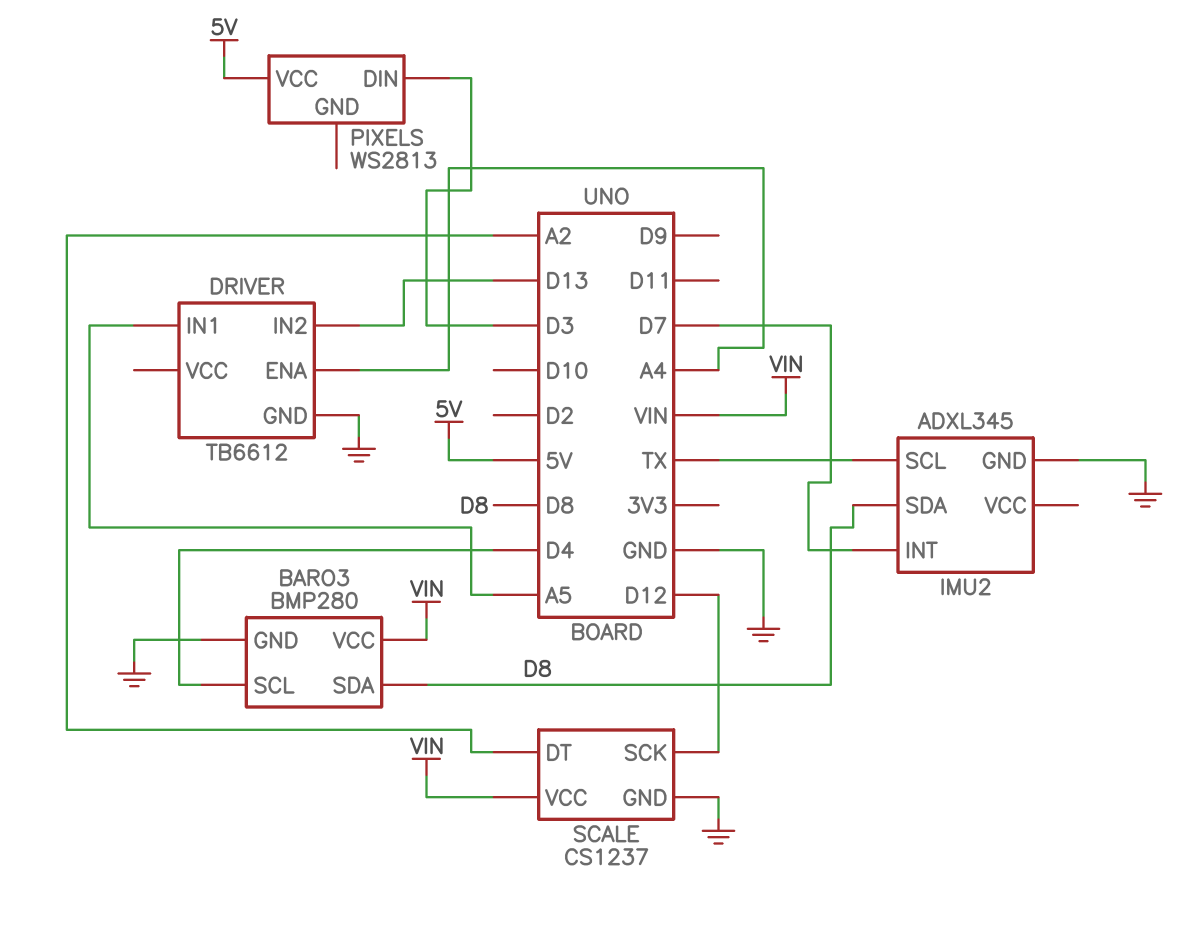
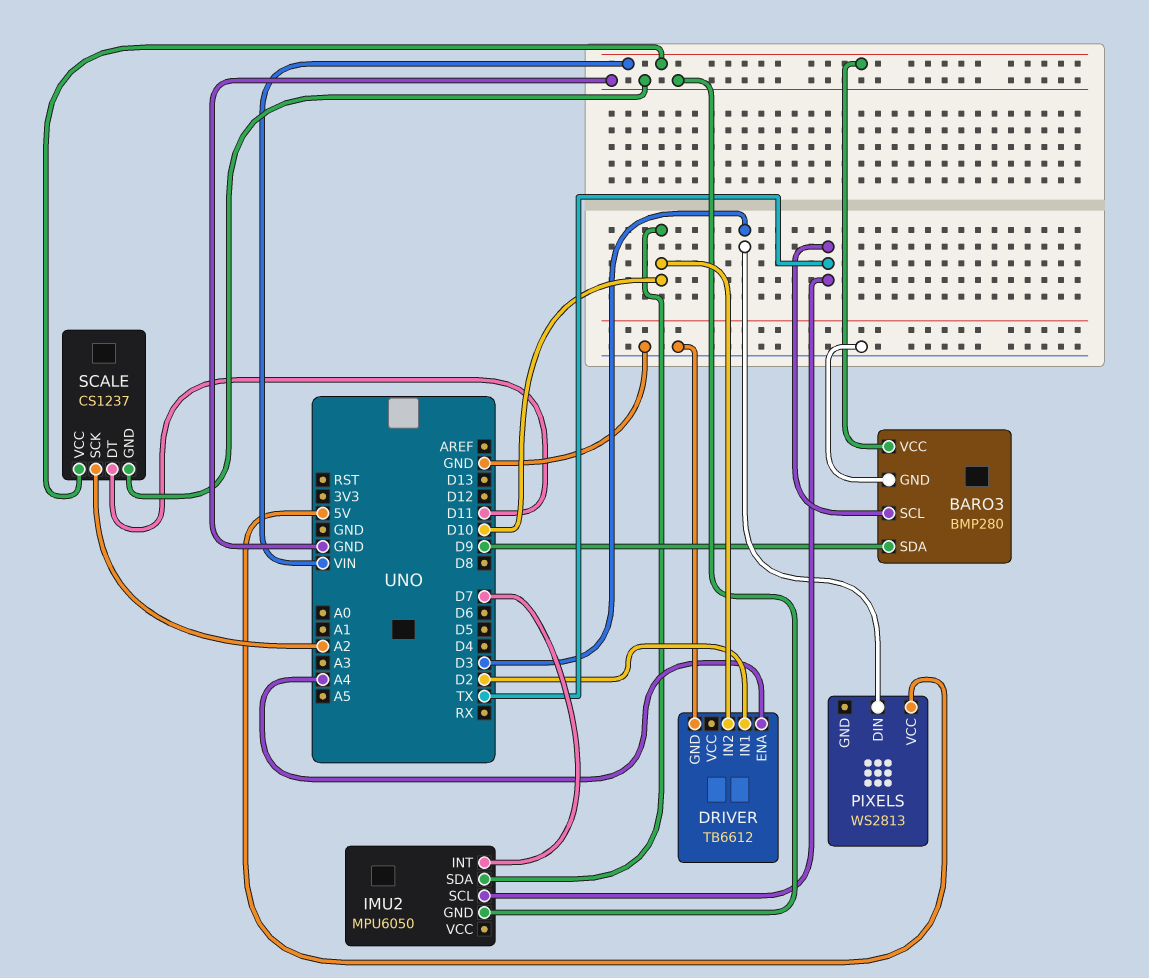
BARO3 pin SCL: D4 -> TX
BARO3 pin SDA: D8 -> D9
DRIVER pin IN1: A5 -> D2
DRIVER pin IN2: D13 -> D10
IMU2: ADXL345 -> MPU6050
IMU2 pin SDA: D8 -> D10
SCALE pin DT: A2 -> D11
SCALE pin SCK: D12 -> A2

